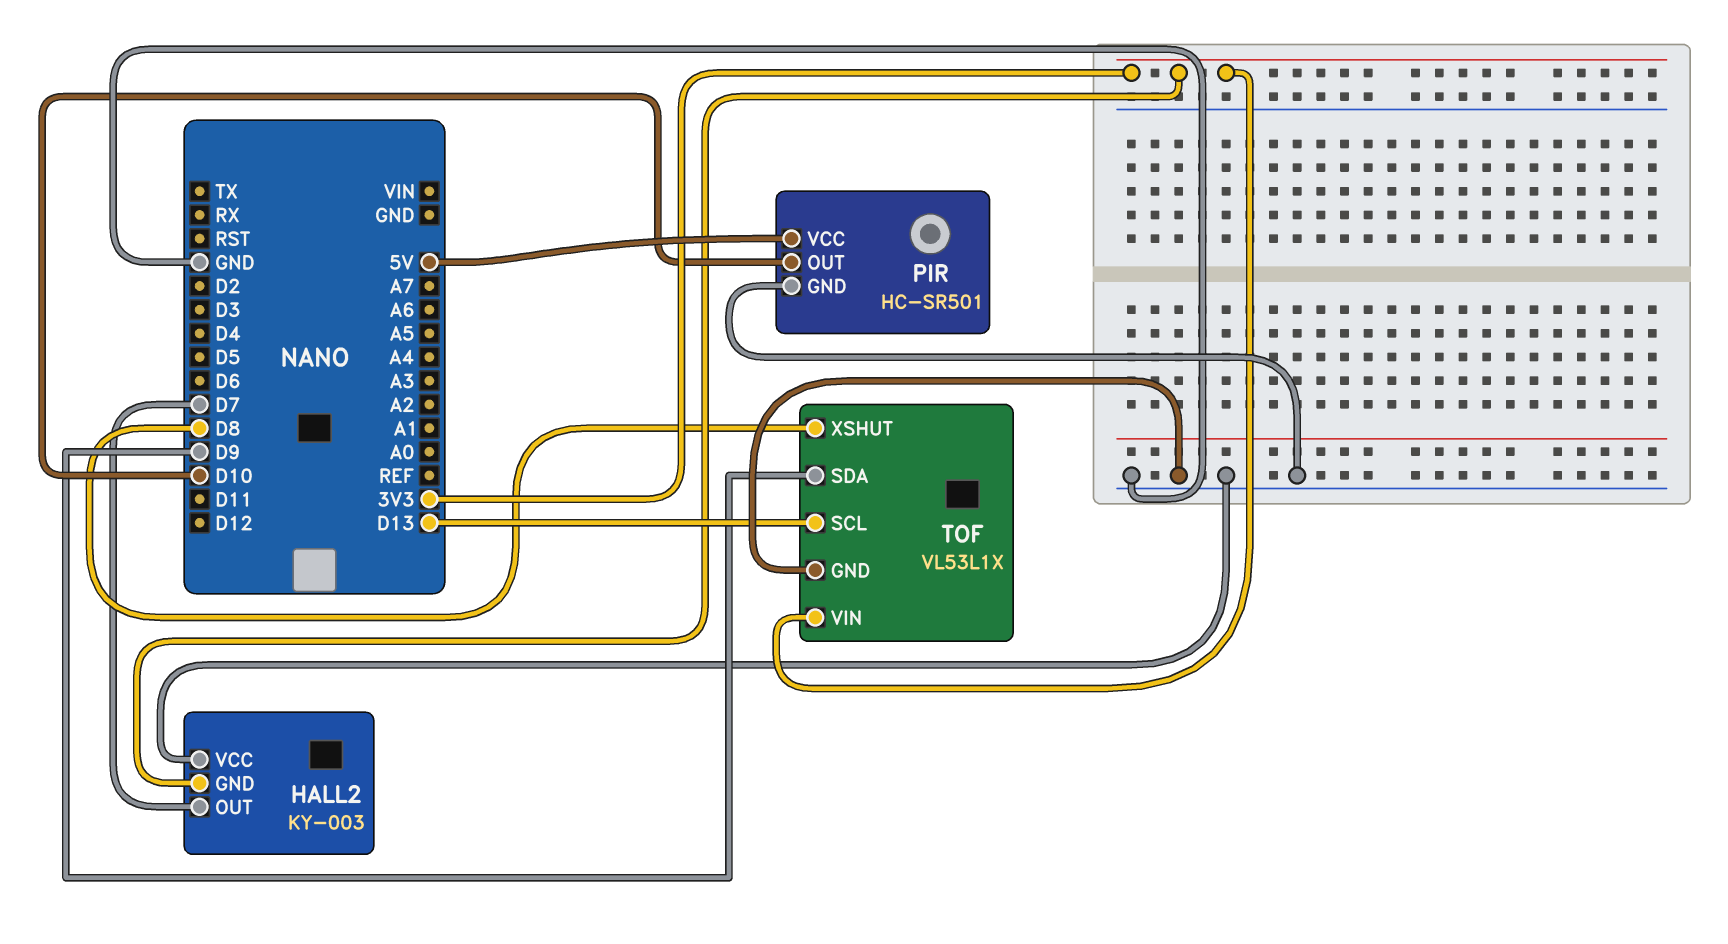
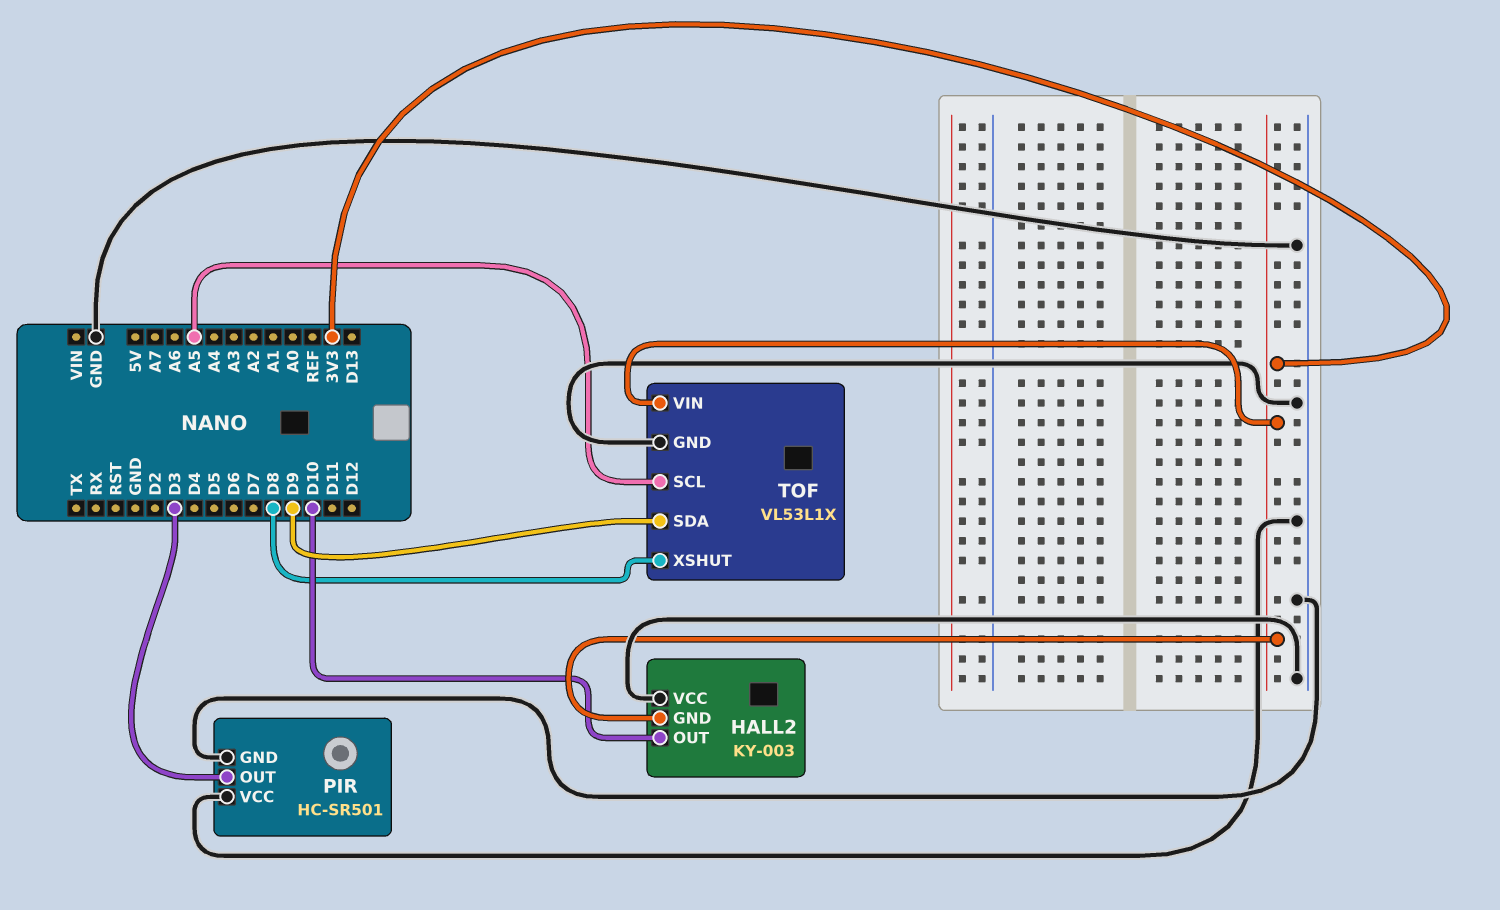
HALL2 pin OUT: D7 -> D10
PIR pin OUT: D10 -> D3
PIR pin VCC: 5V -> GND
TOF pin SCL: D13 -> A5

